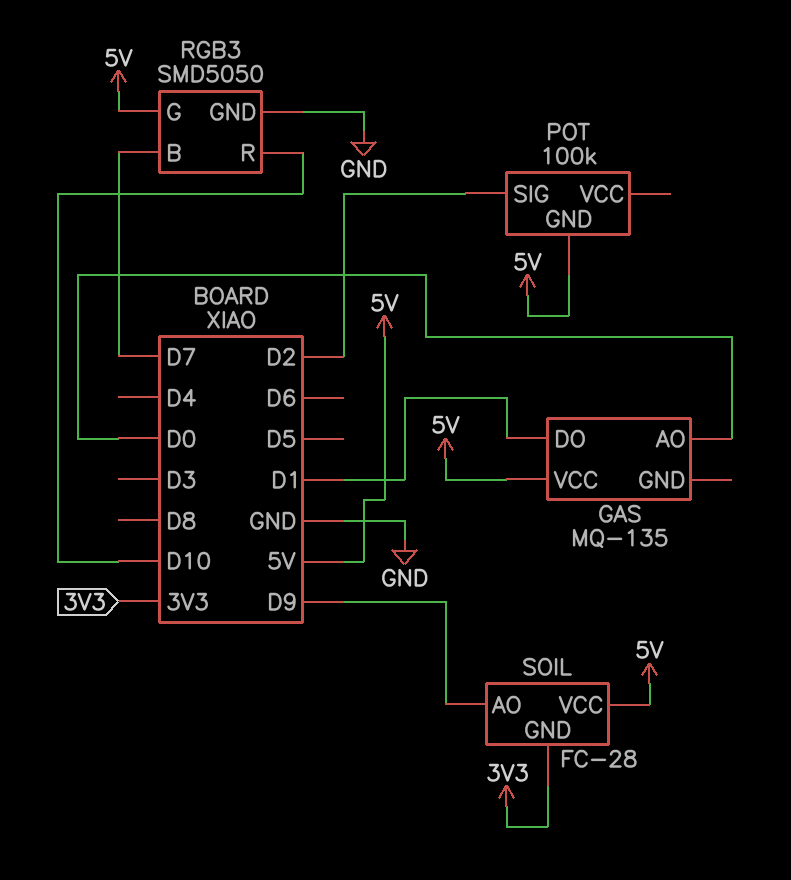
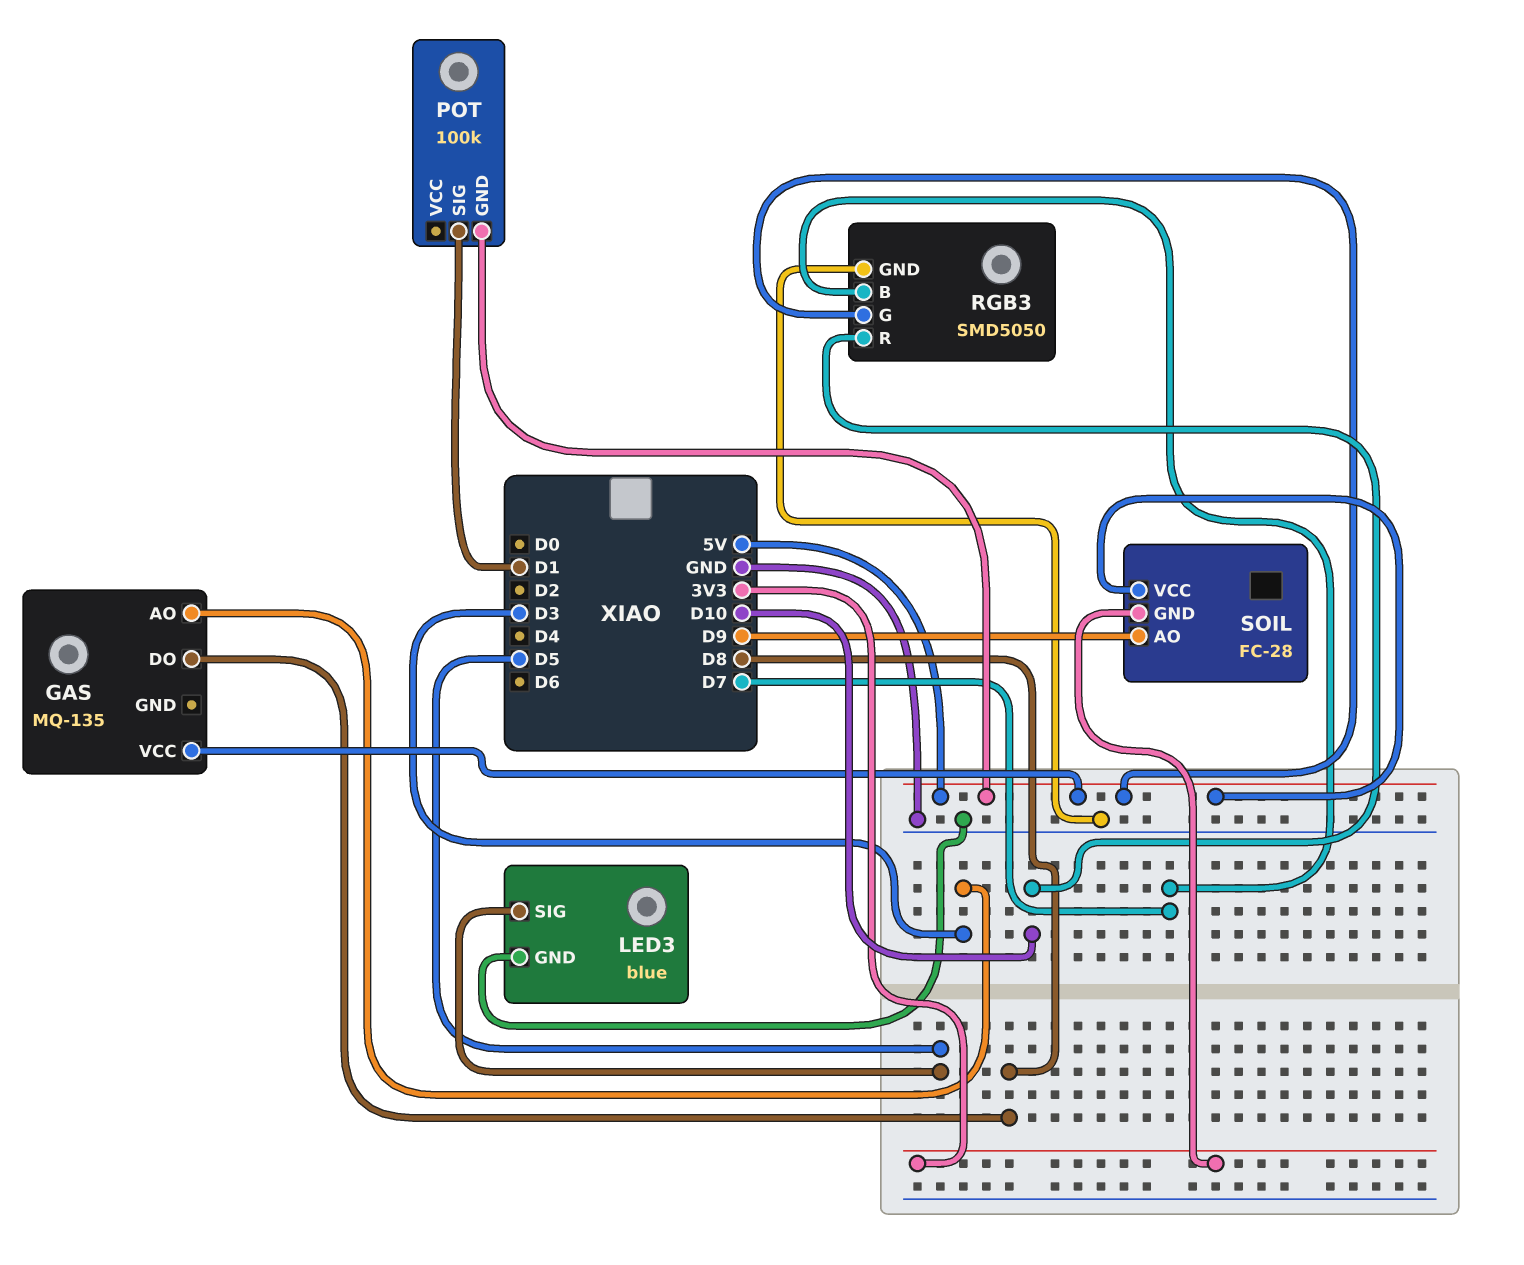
GAS pin AO: D0 -> D3
GAS pin DO: D1 -> D8
LED3: none -> blue
LED3 pin GND: none -> GND
LED3 pin SIG: none -> D5
POT pin SIG: D2 -> D1

